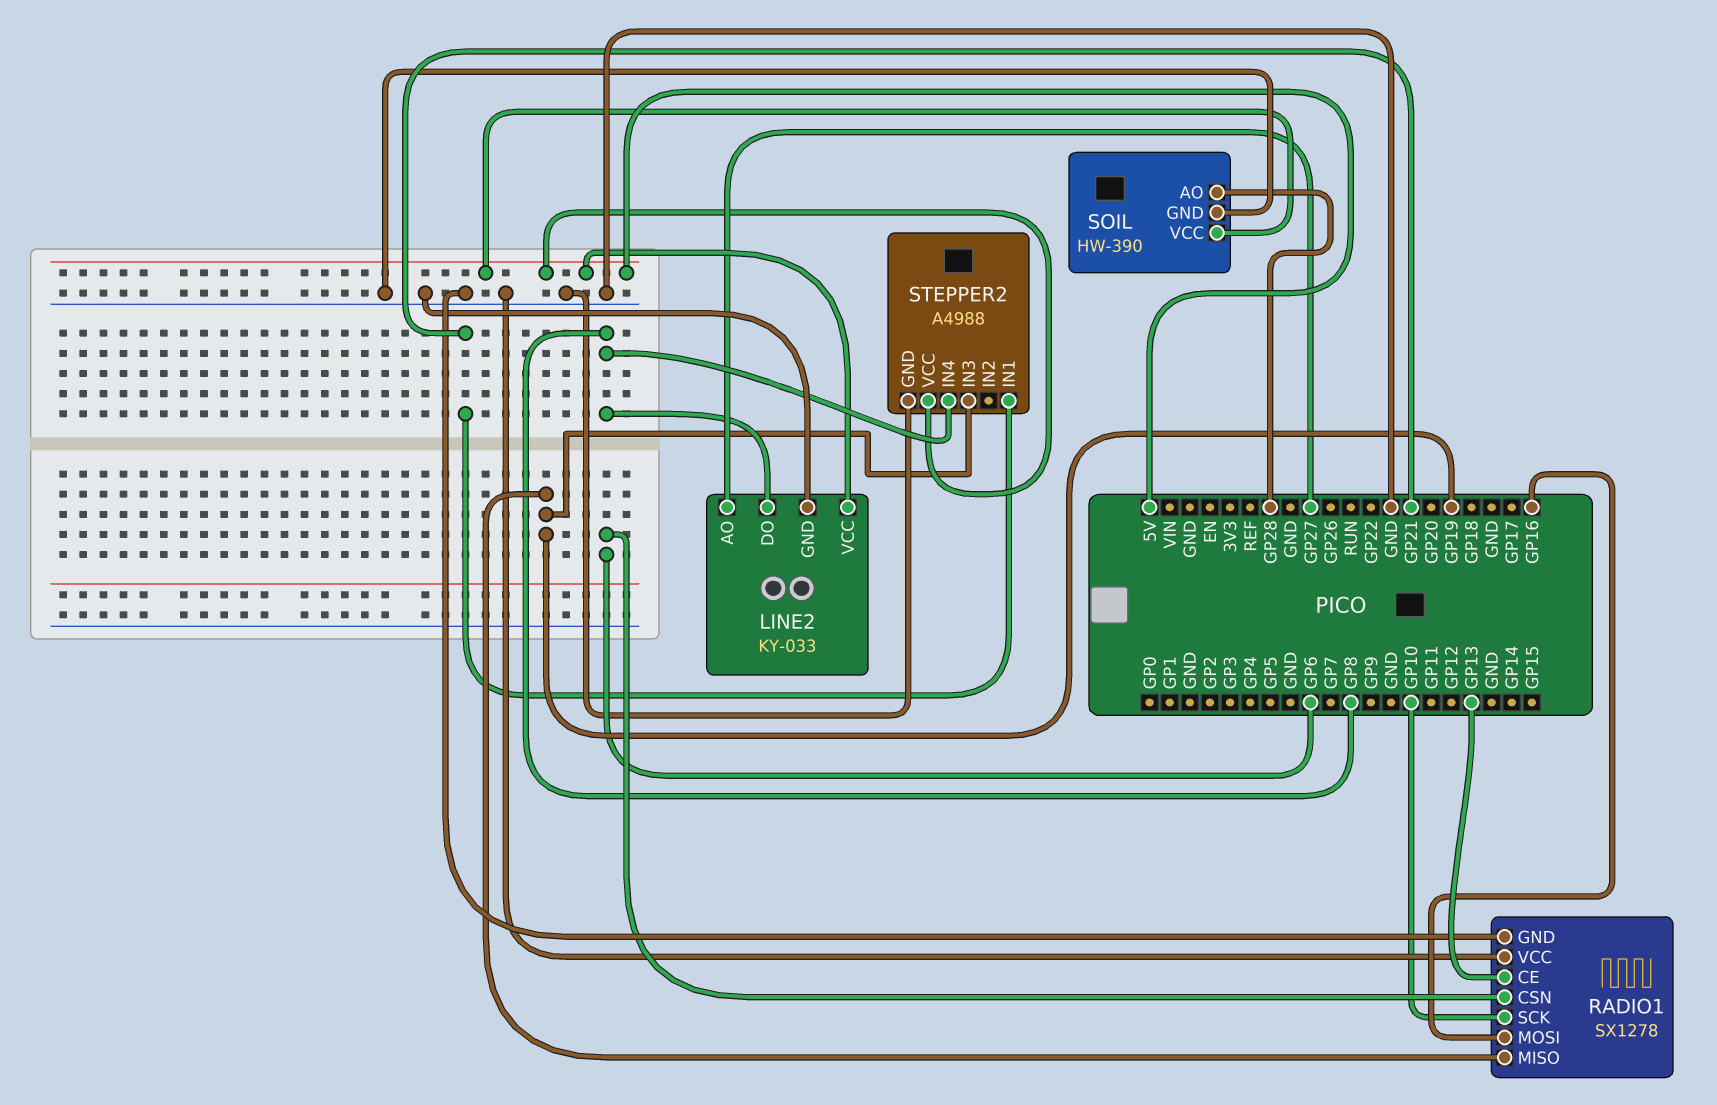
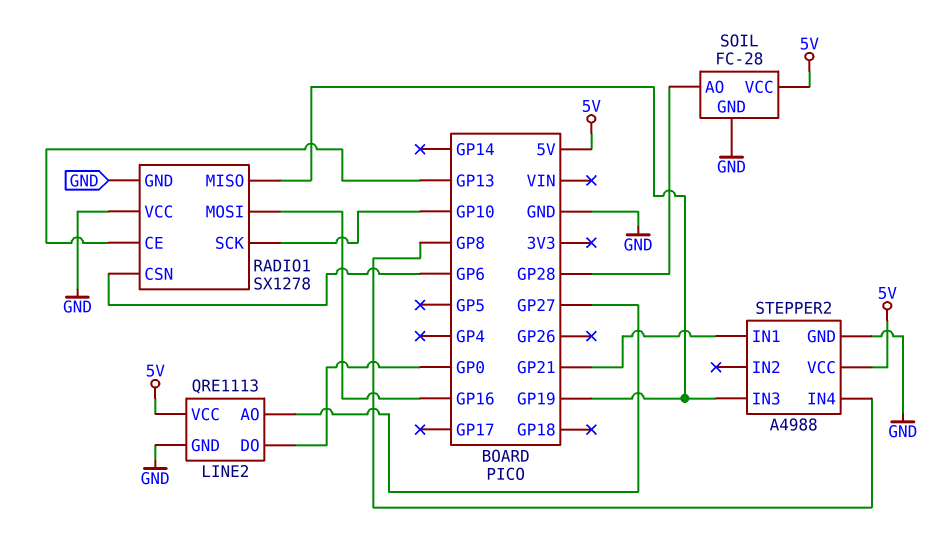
LINE2: KY-033 -> QRE1113
LINE2 pin DO: GP8 -> GP0
SOIL: HW-390 -> FC-28

